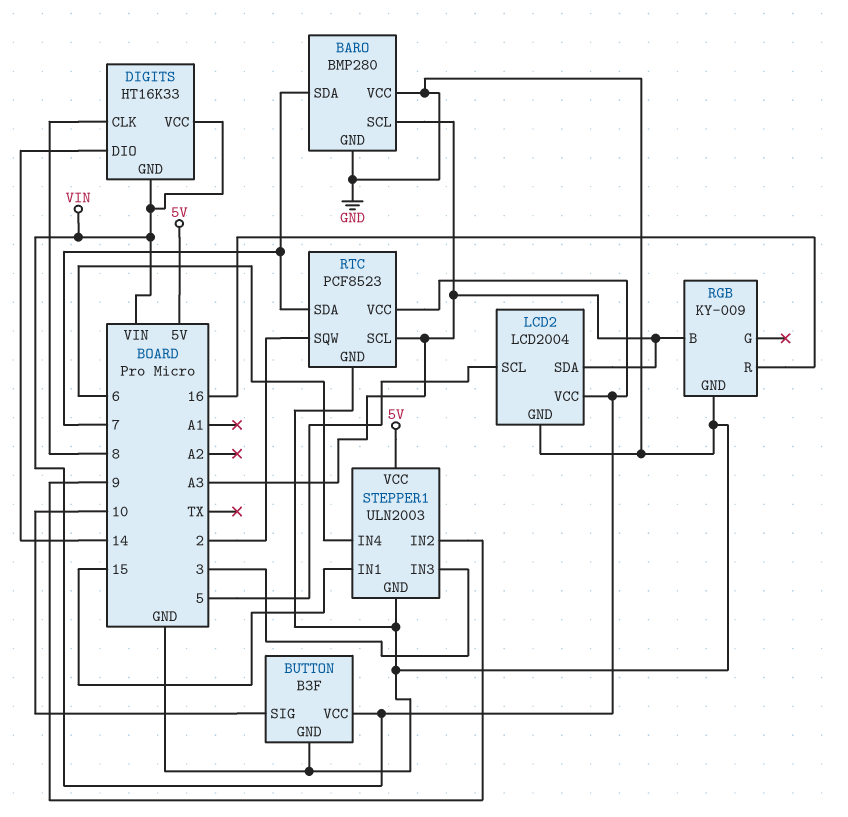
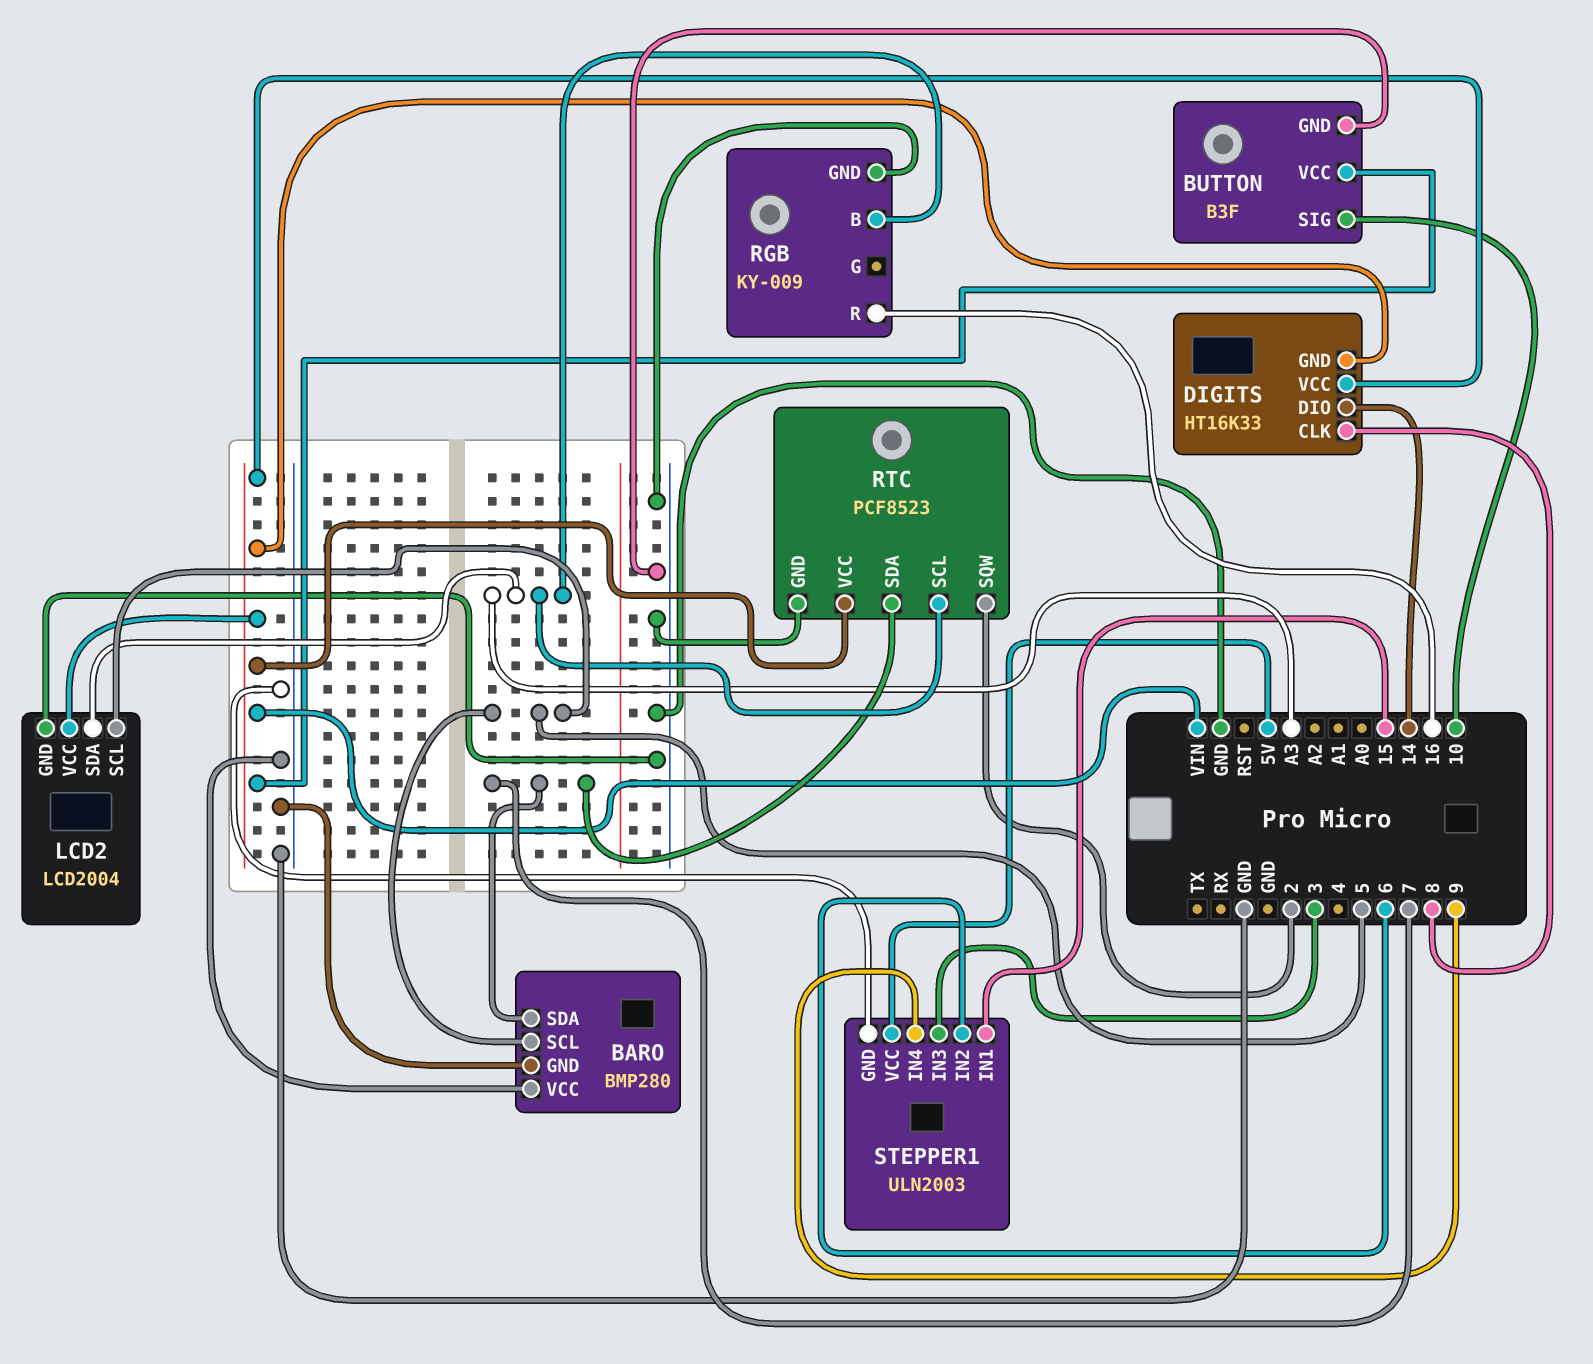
BARO pin SCL: A3 -> 5
STEPPER1 pin IN2: 9 -> 6
STEPPER1 pin IN4: 6 -> 9

